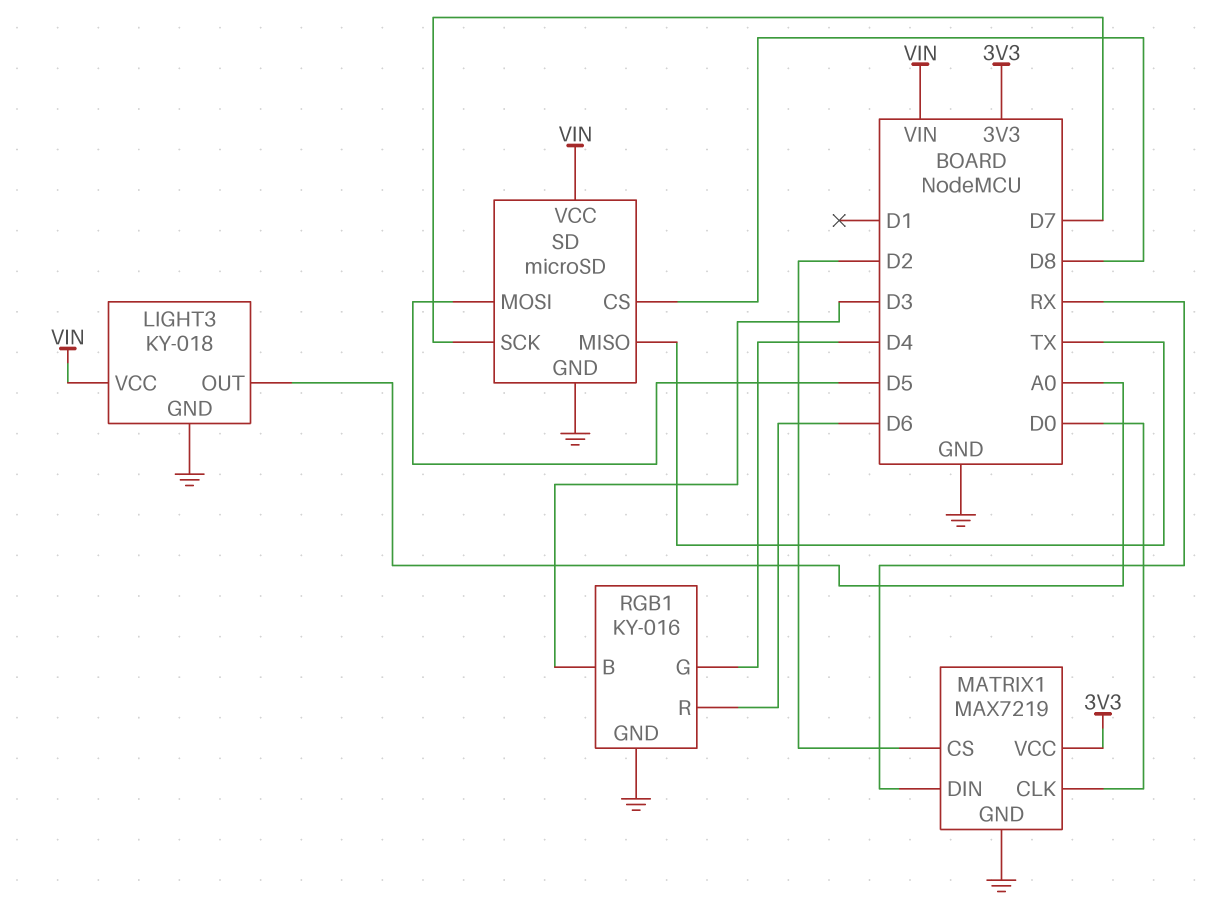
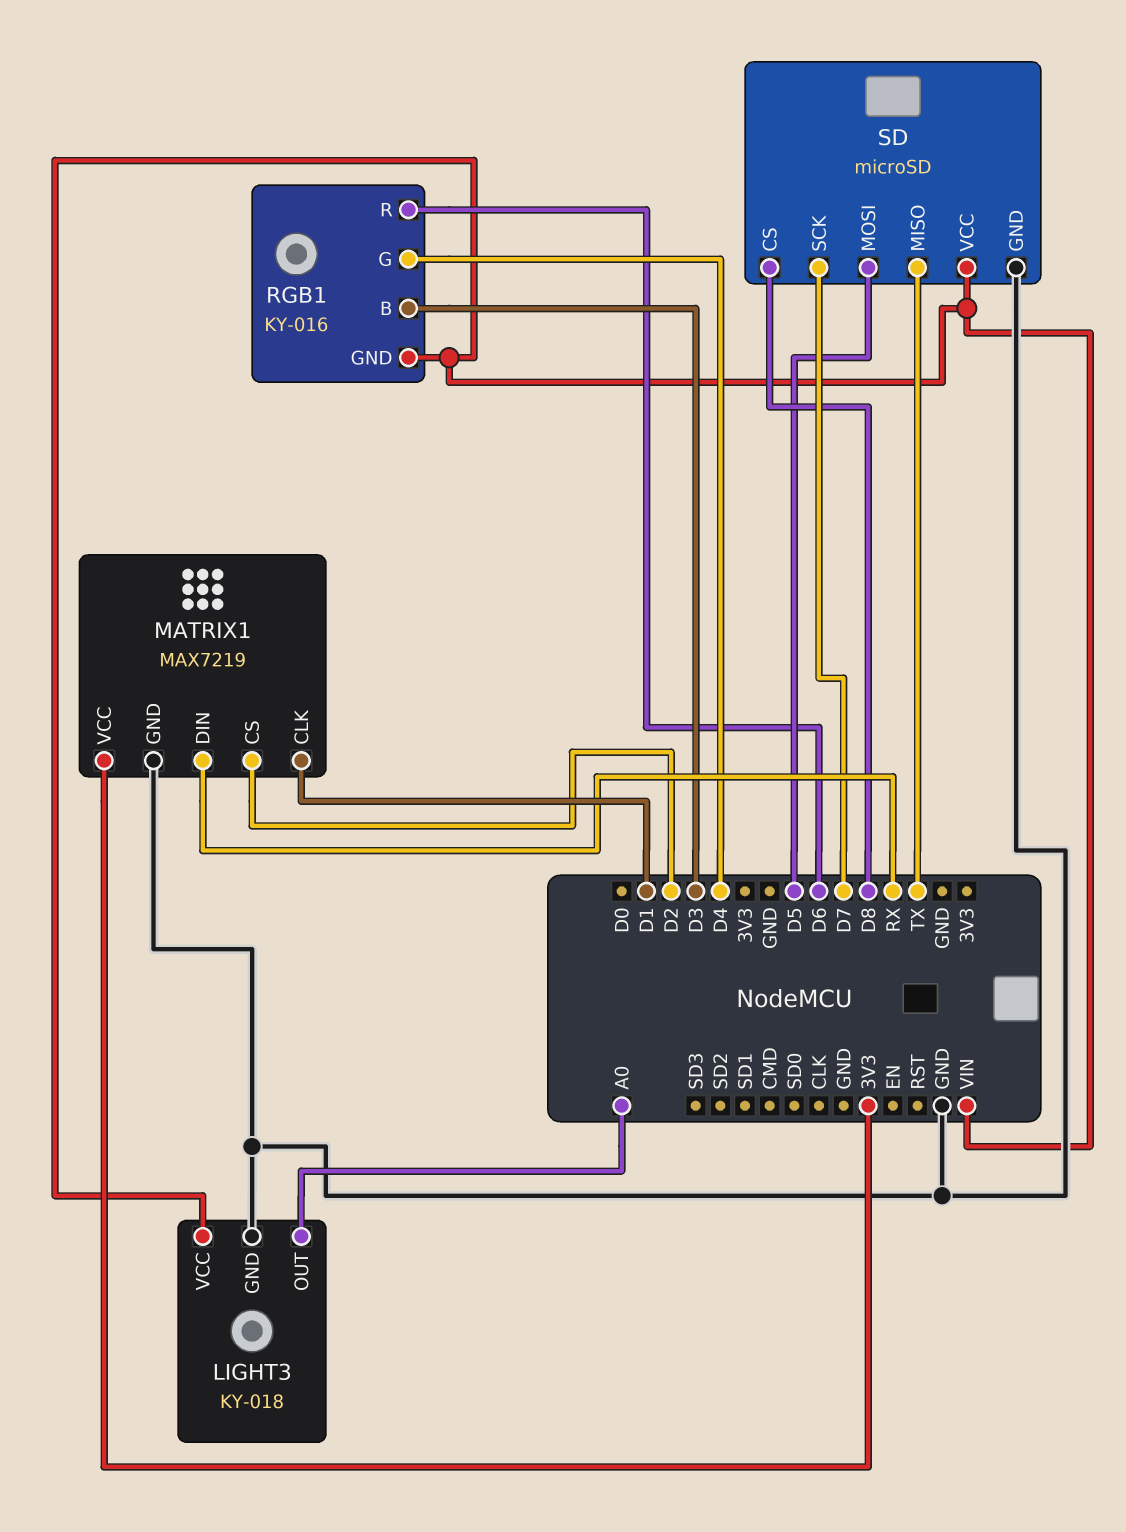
MATRIX1 pin CLK: D0 -> D1
RGB1 pin GND: GND -> VIN

